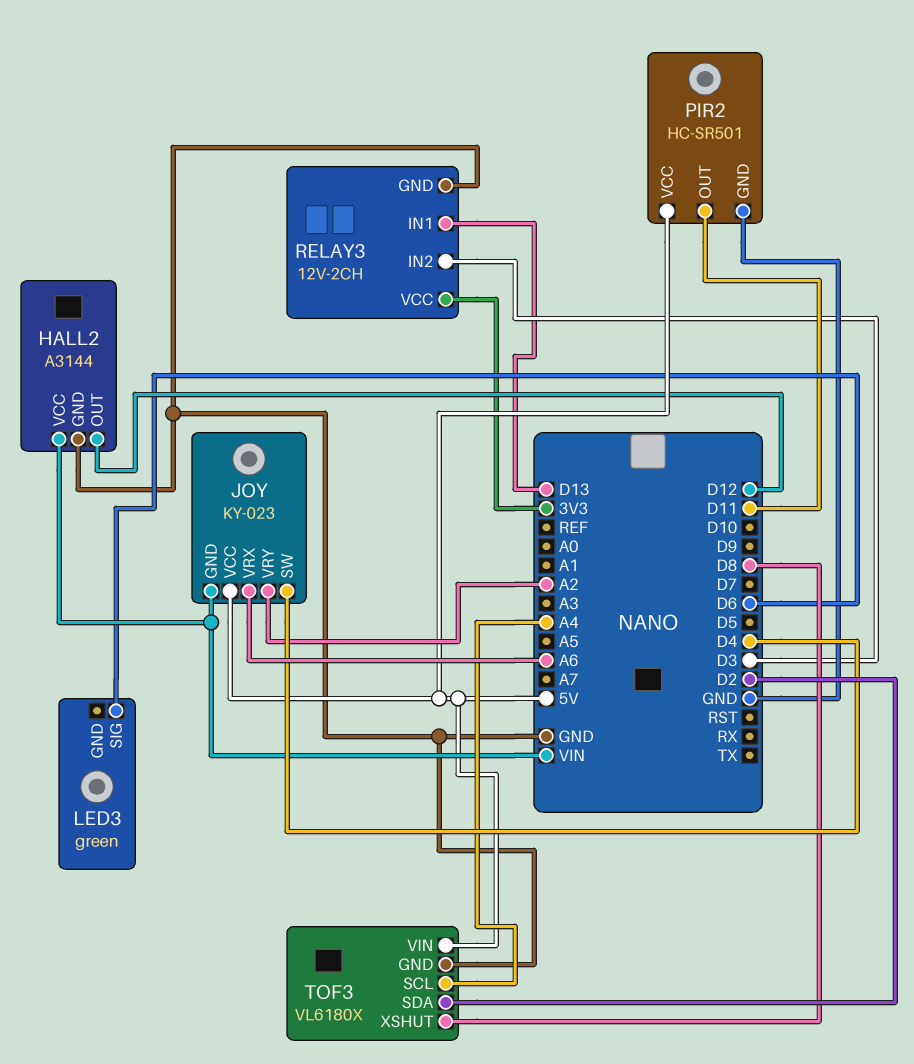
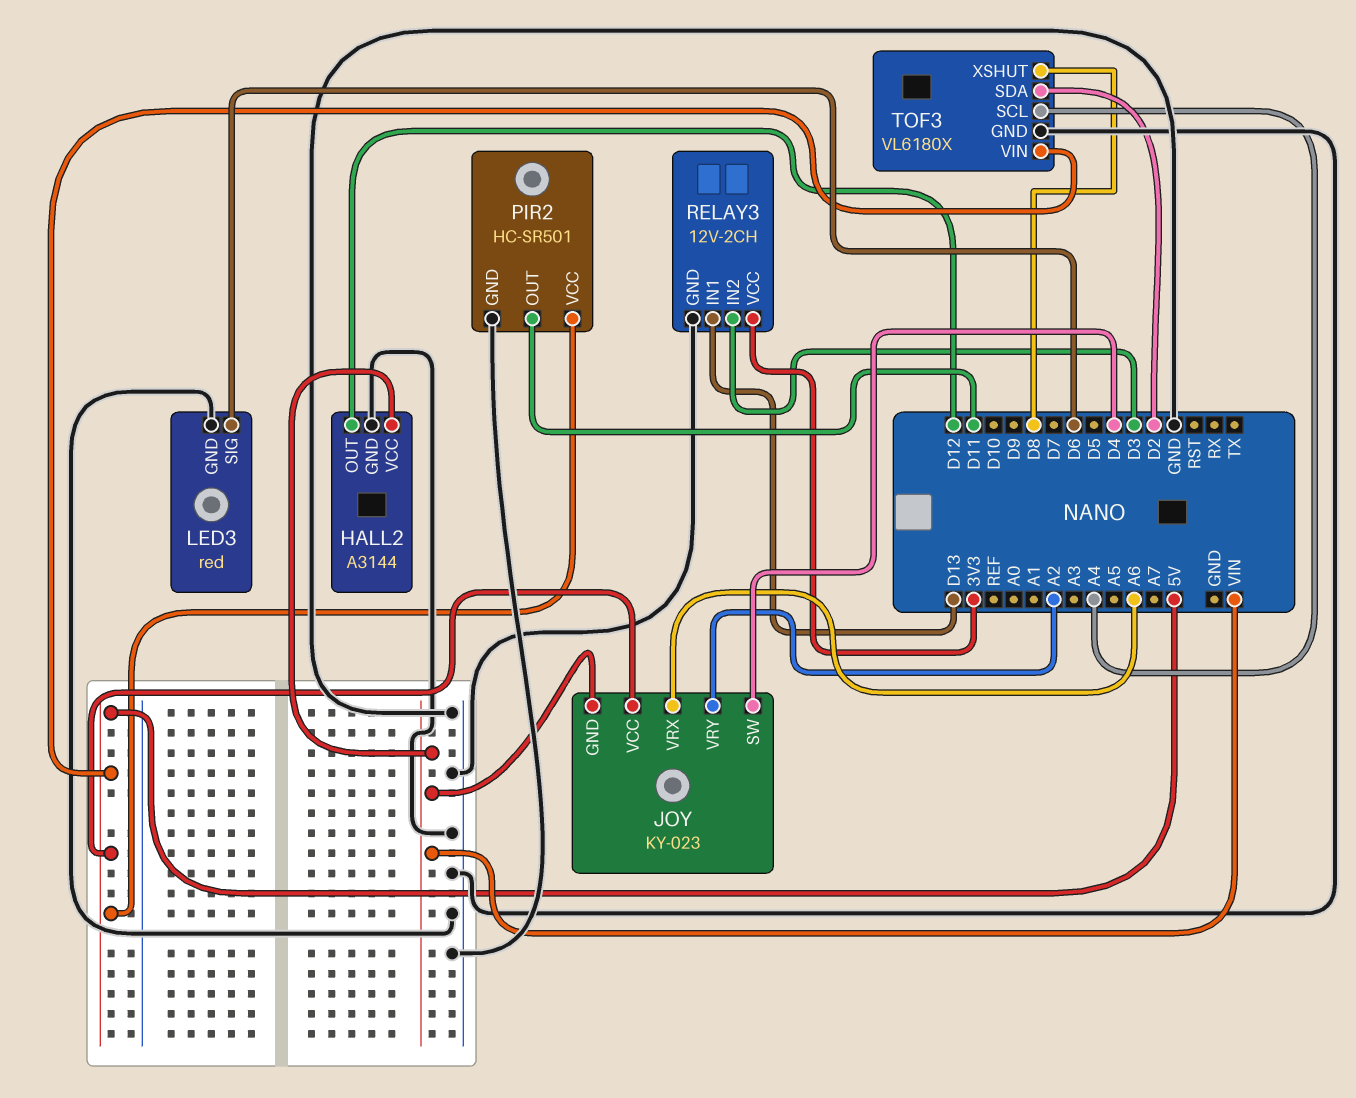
LED3: green -> red
LED3 pin GND: none -> GND

